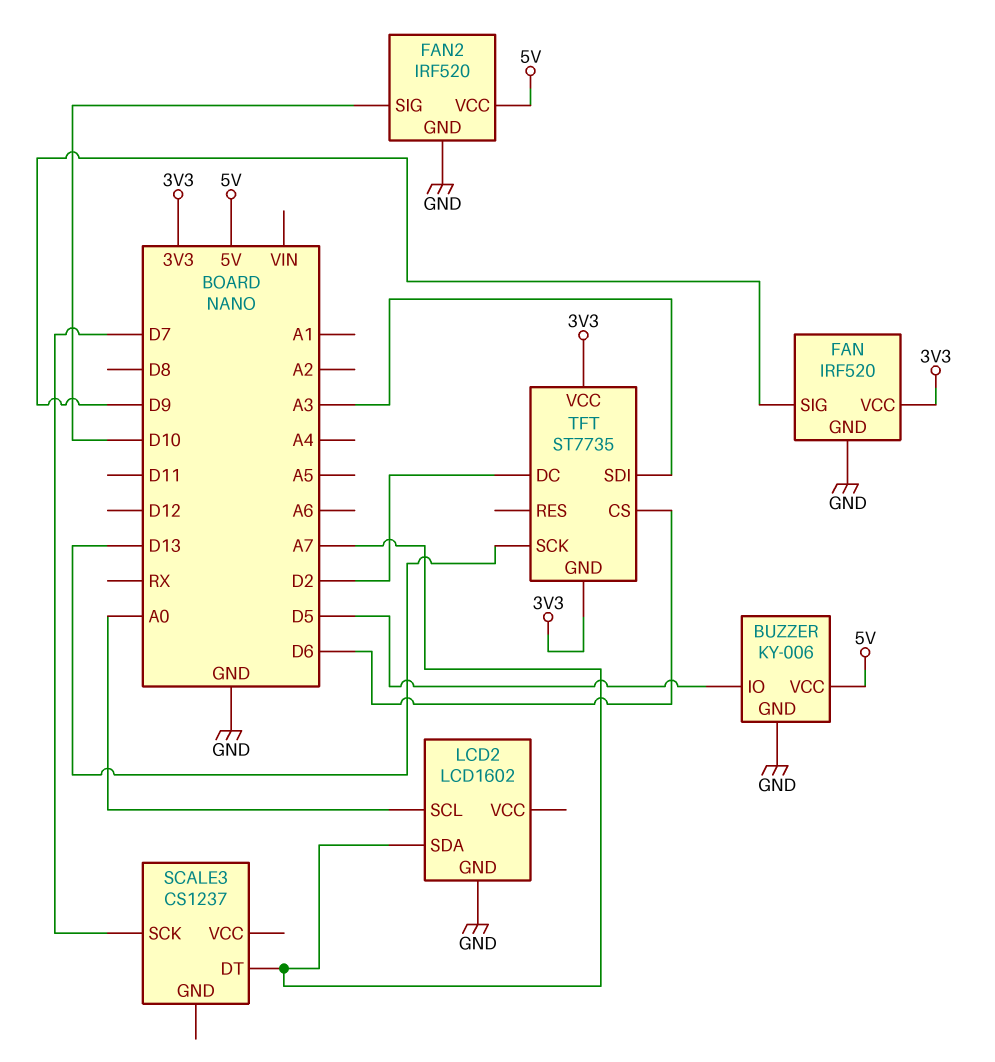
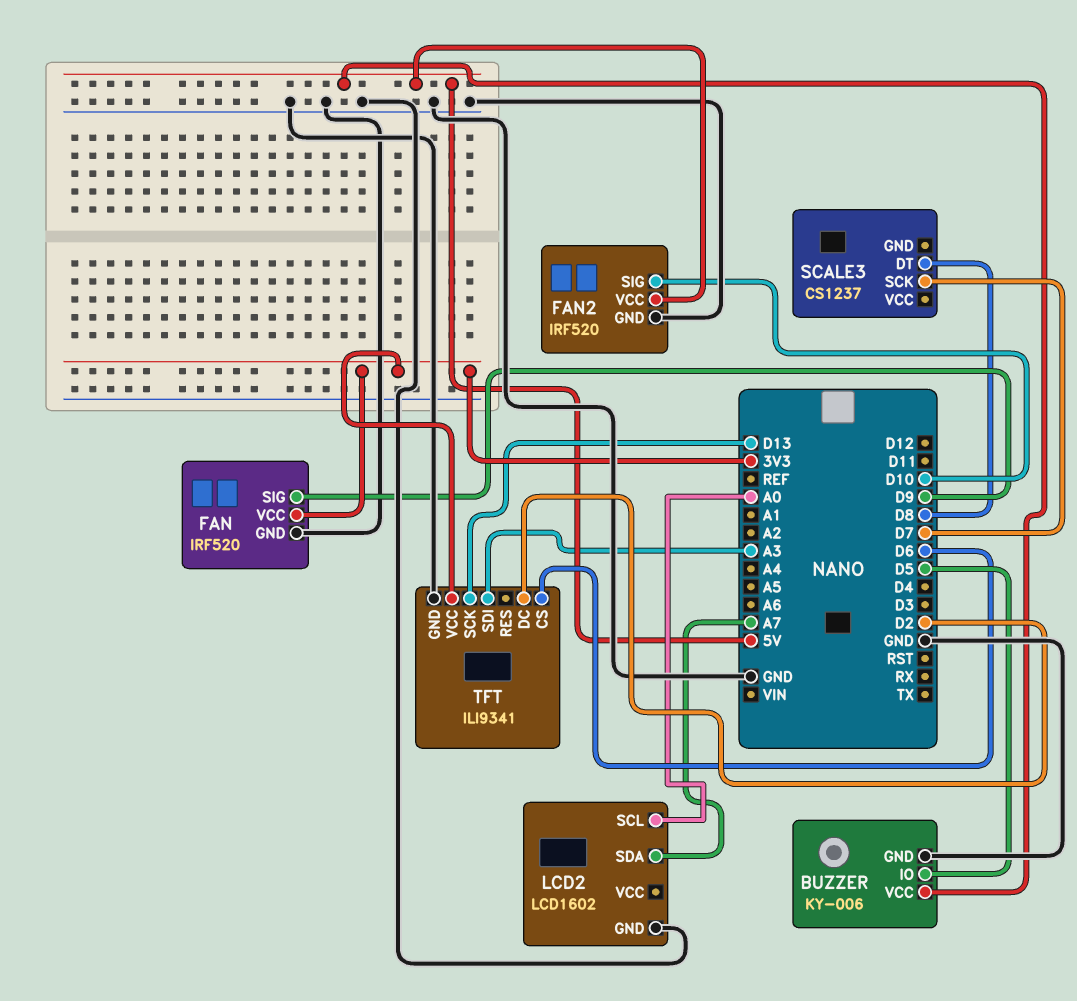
SCALE3 pin DT: A7 -> D8
TFT: ST7735 -> ILI9341
TFT pin GND: 3V3 -> GND

